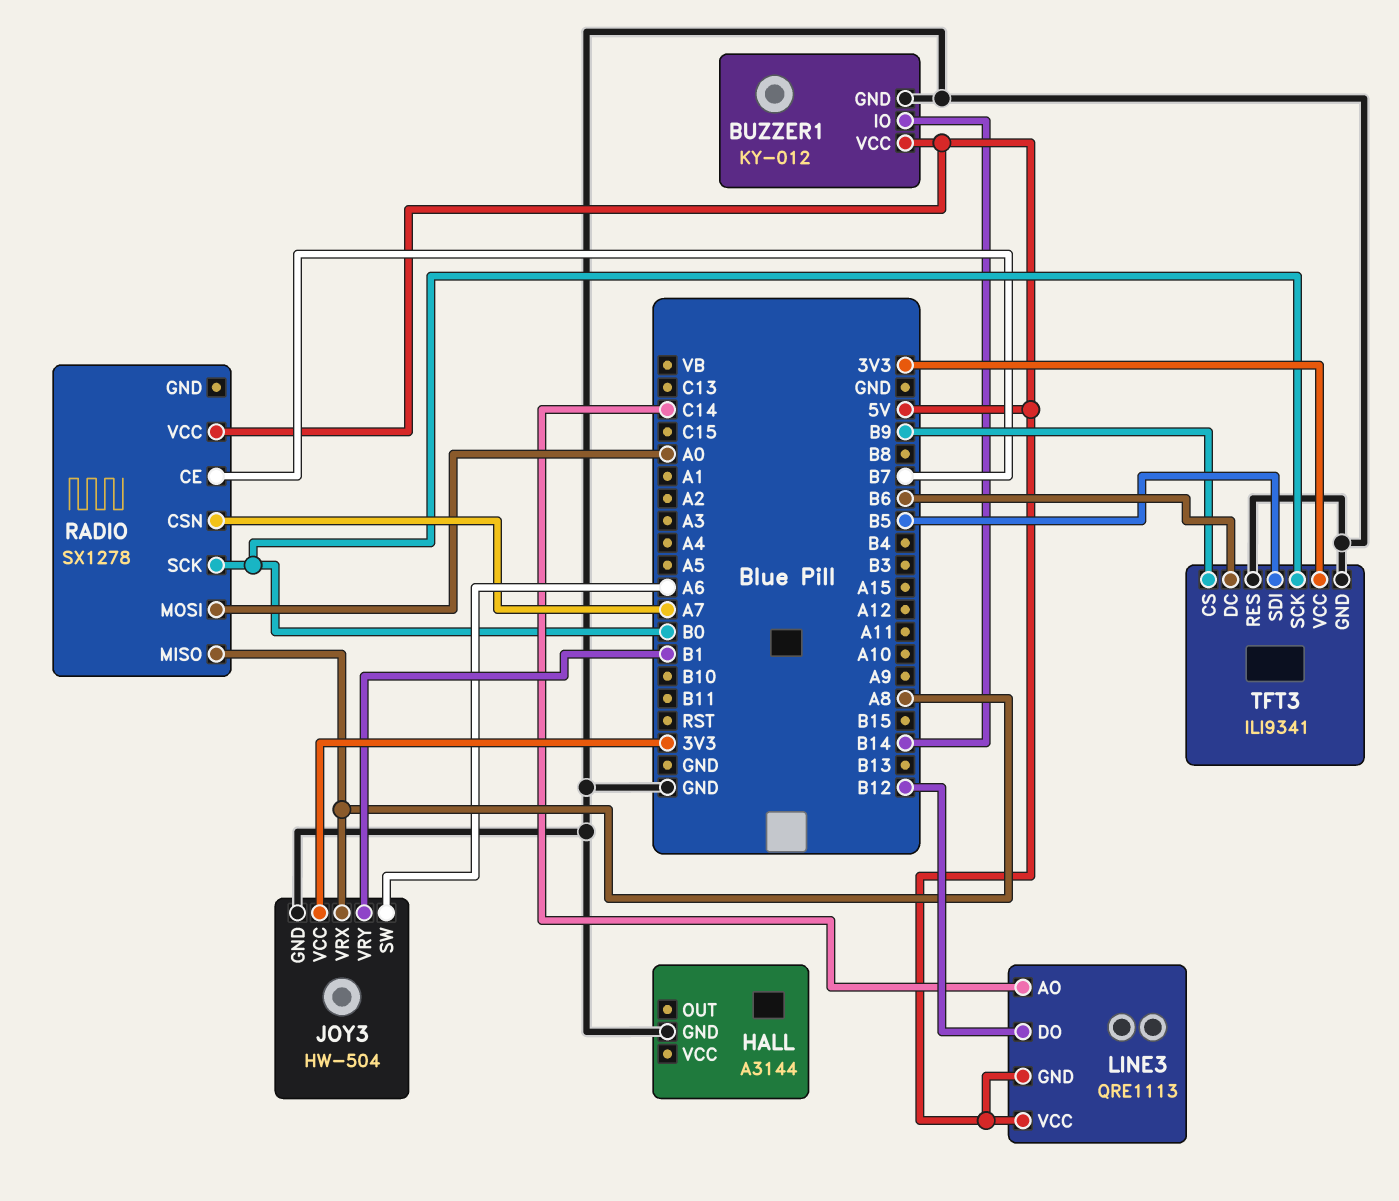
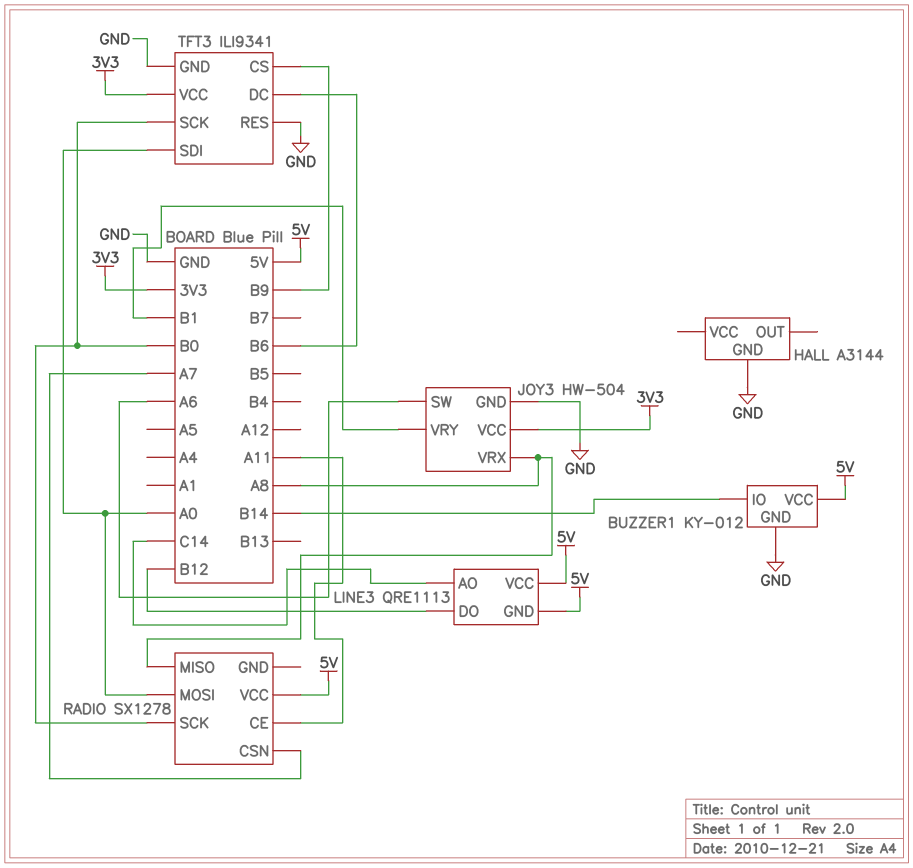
RADIO pin CE: B7 -> A11
TFT3 pin SDI: B5 -> A0

